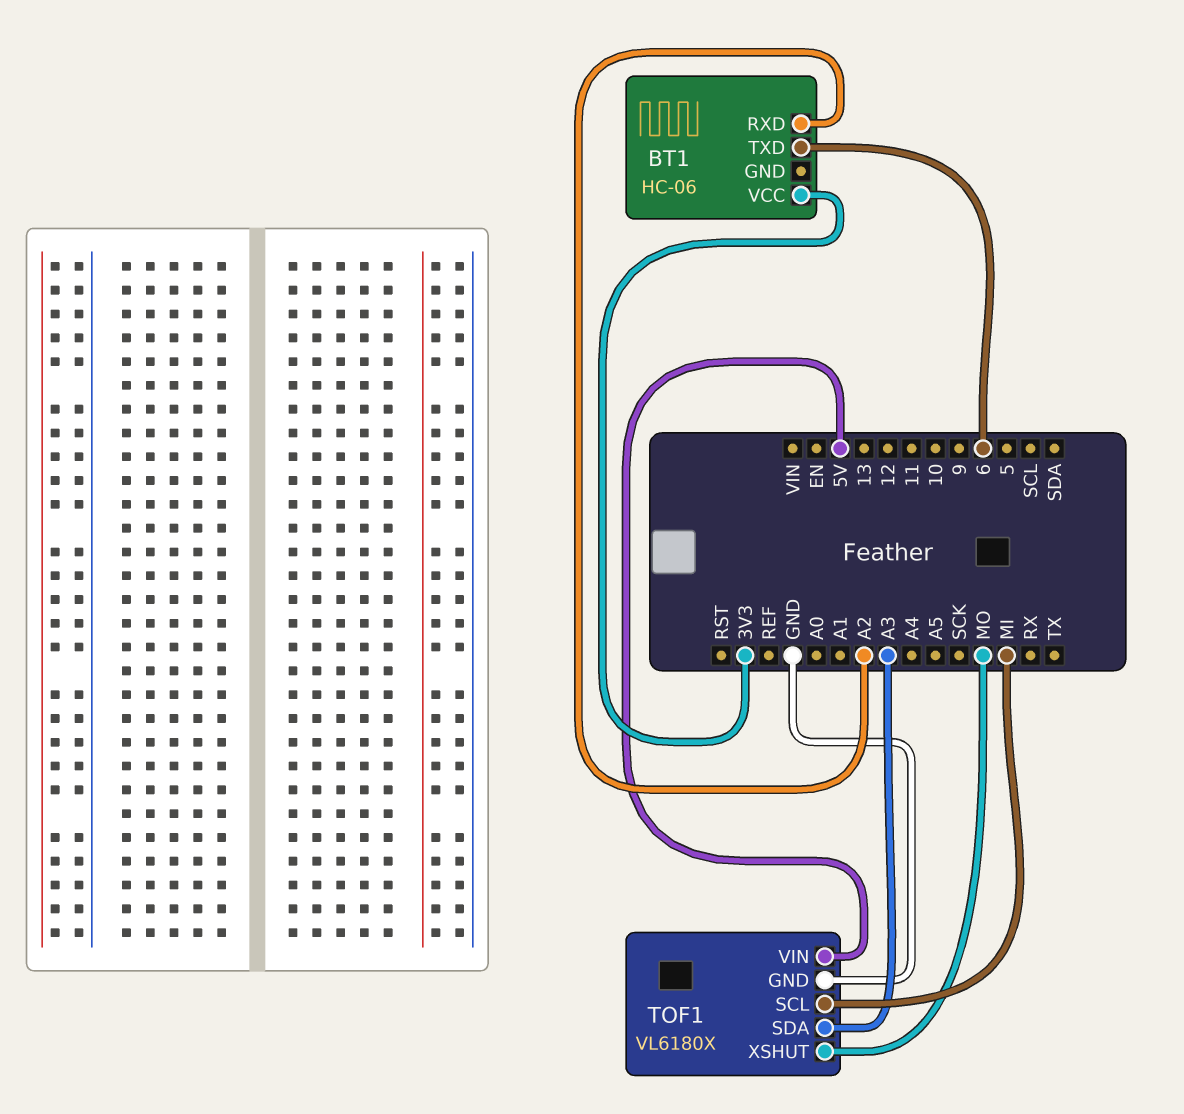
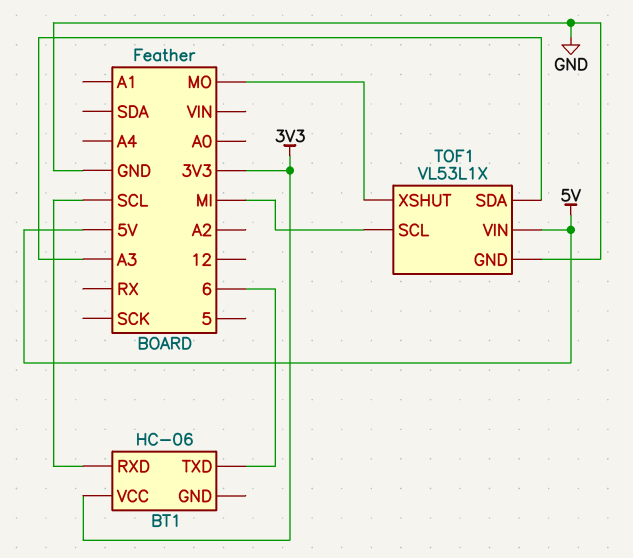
BT1 pin RXD: A2 -> SCL
TOF1: VL6180X -> VL53L1X

